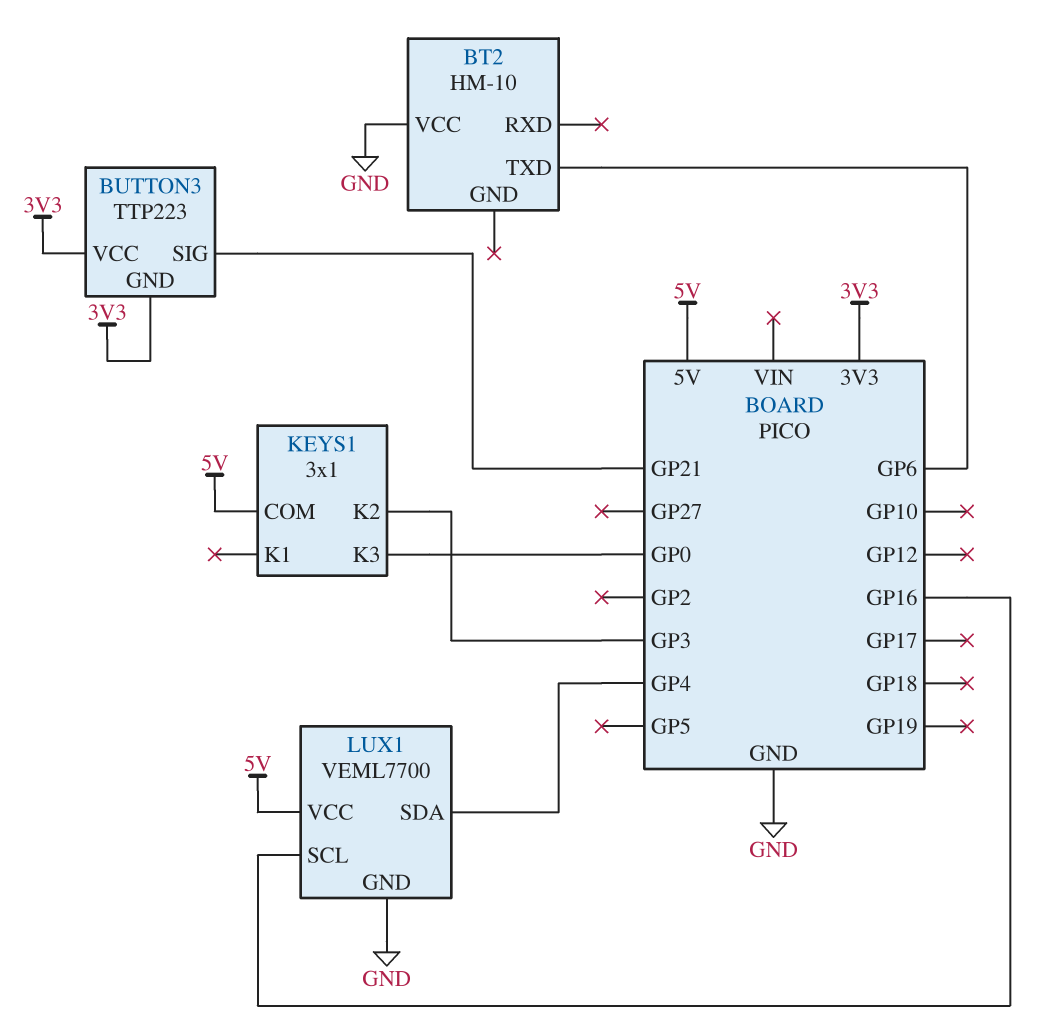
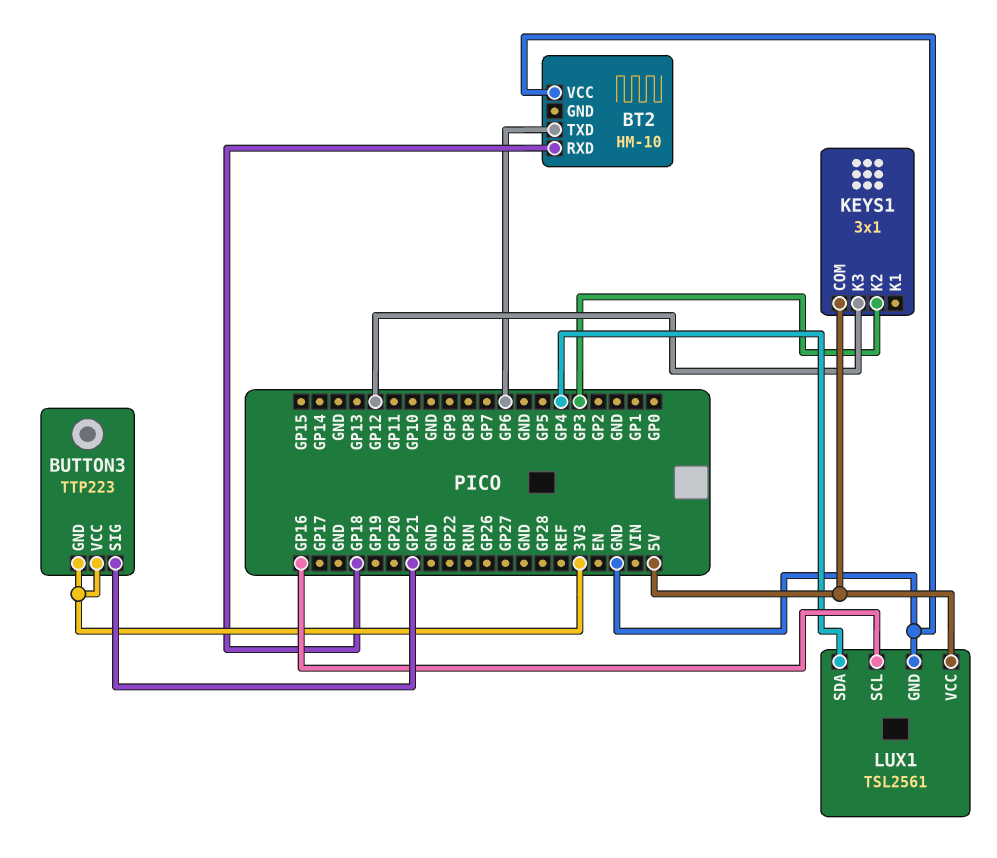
BT2 pin RXD: none -> GP18
KEYS1 pin K3: GP0 -> GP12
LUX1: VEML7700 -> TSL2561

